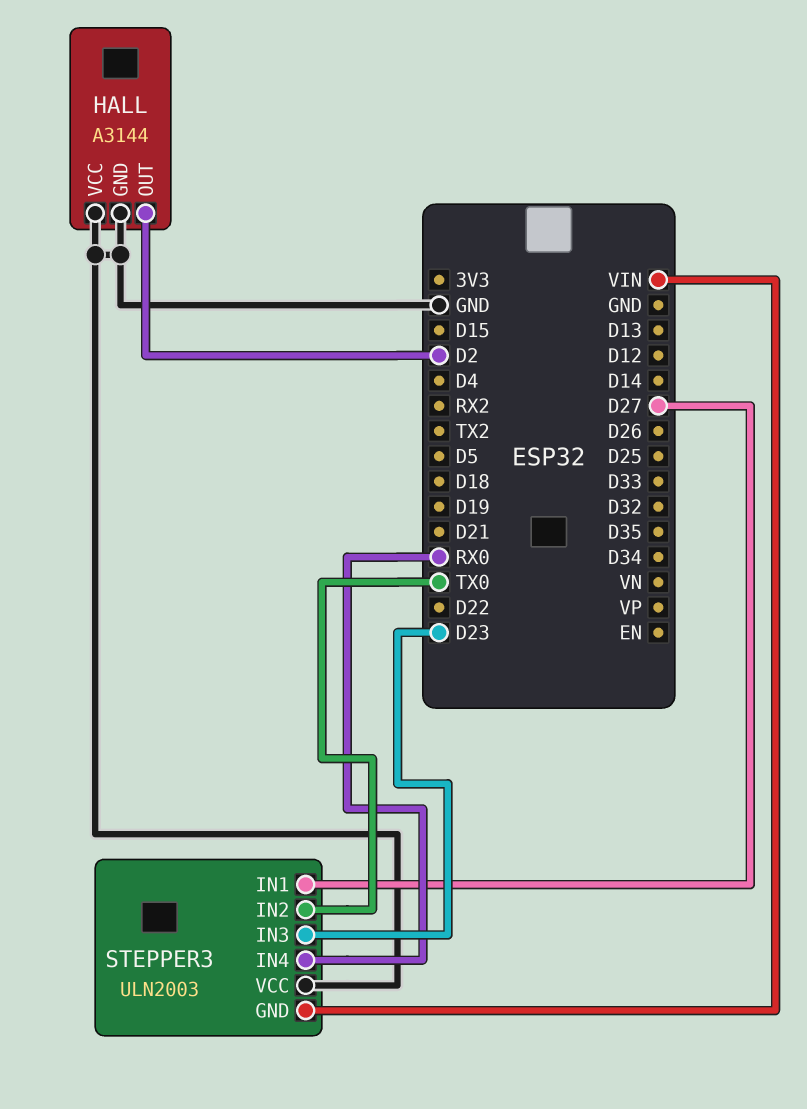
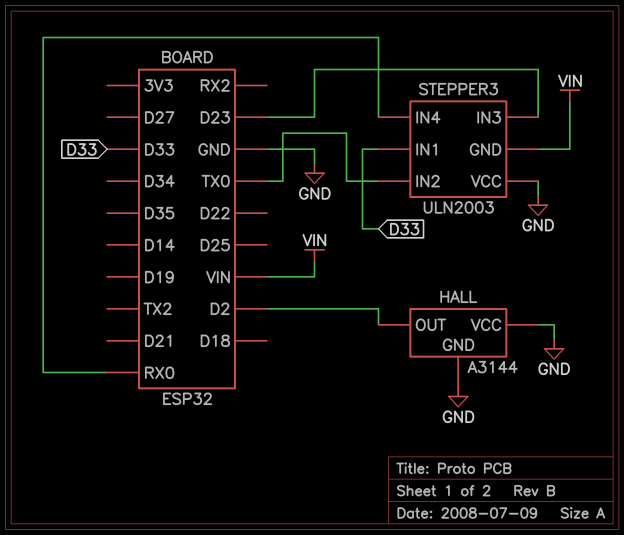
STEPPER3 pin IN1: D27 -> D33

